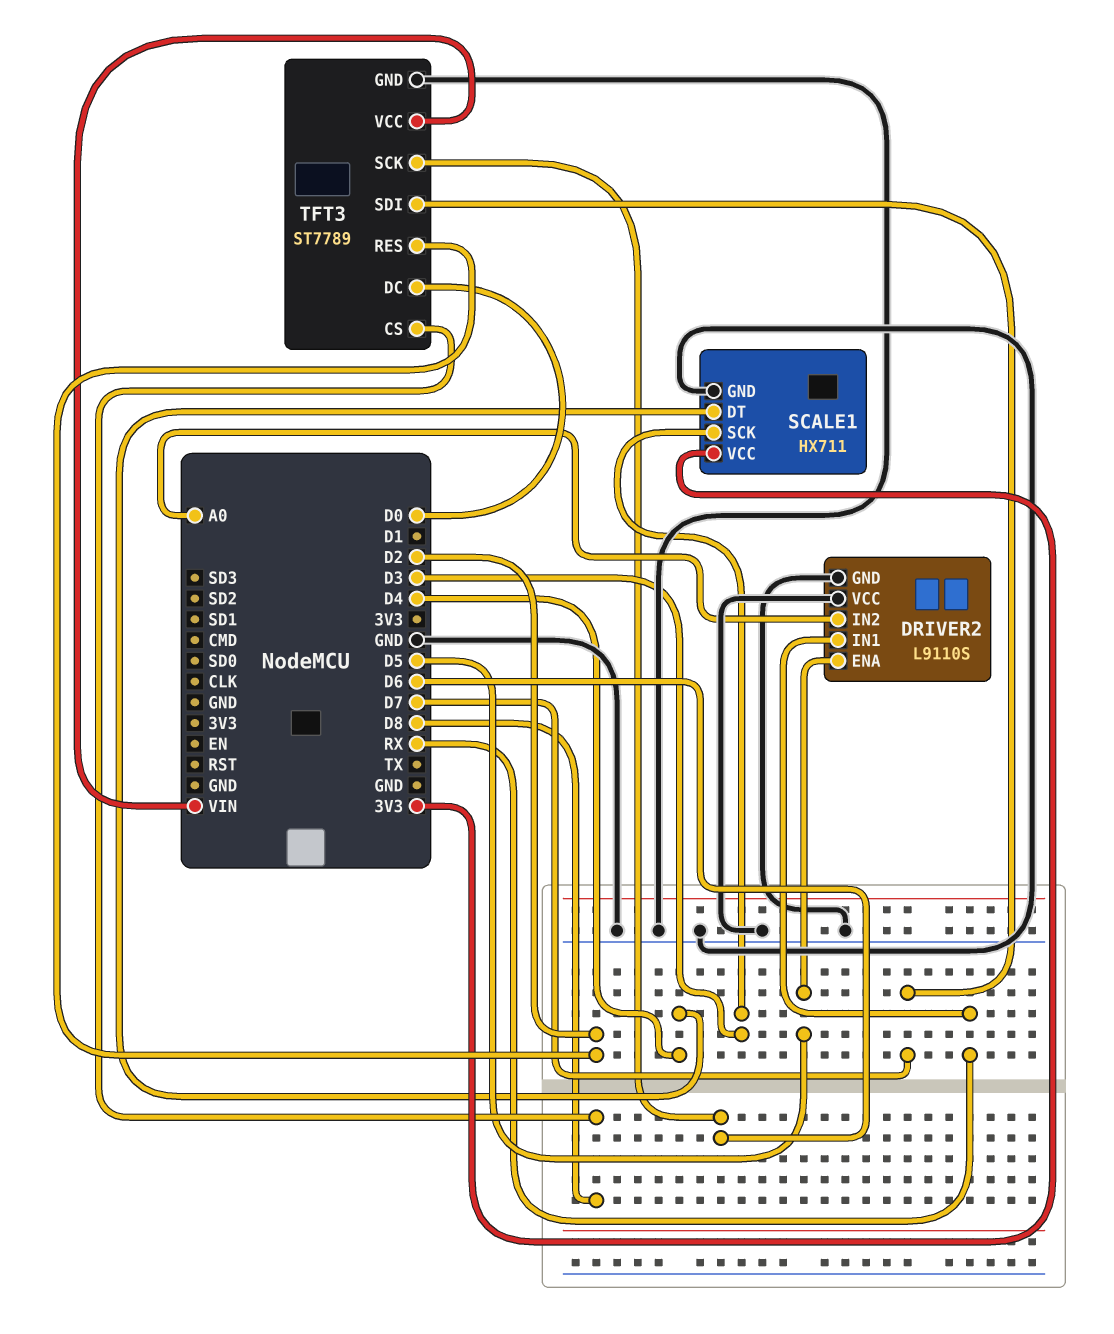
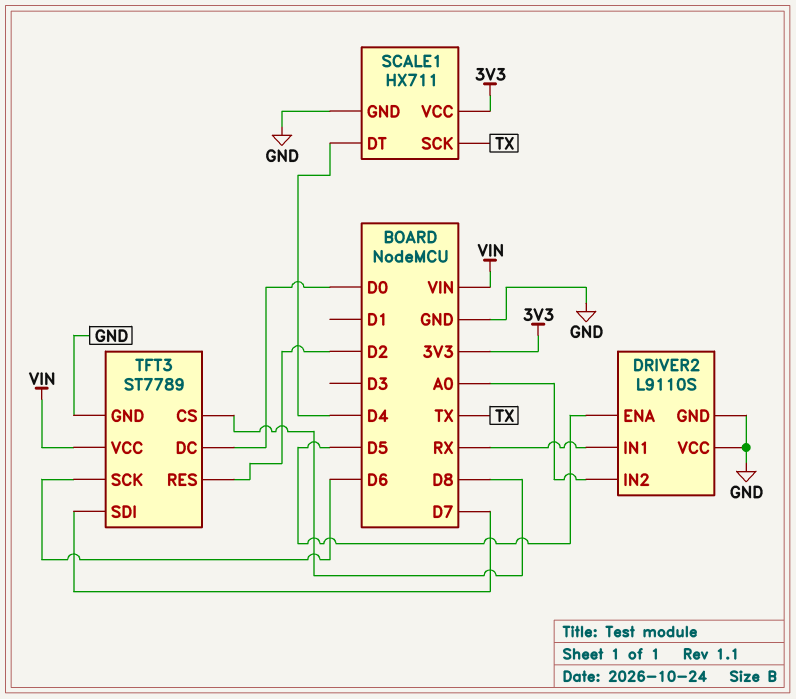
SCALE1 pin SCK: D3 -> TX

